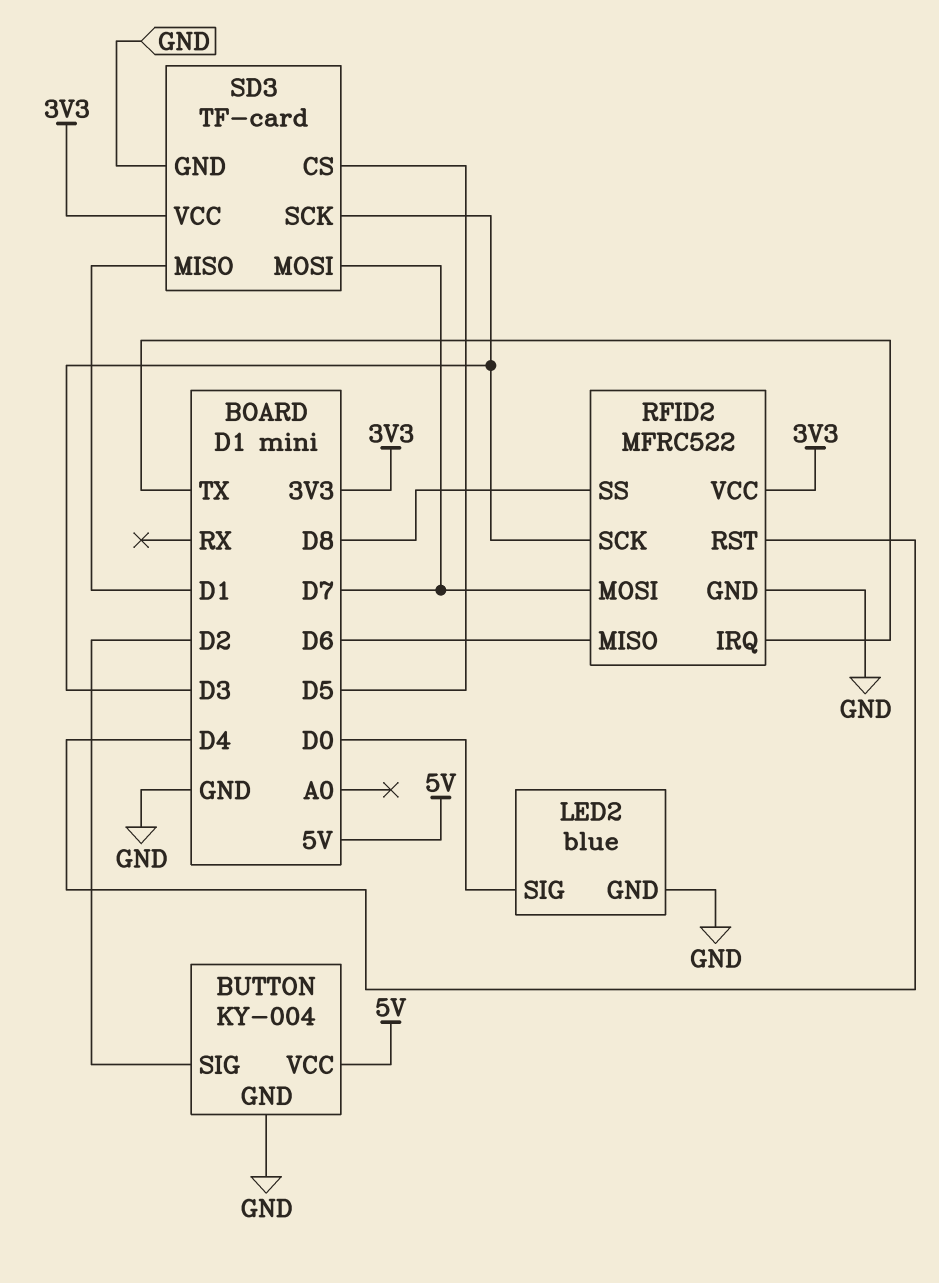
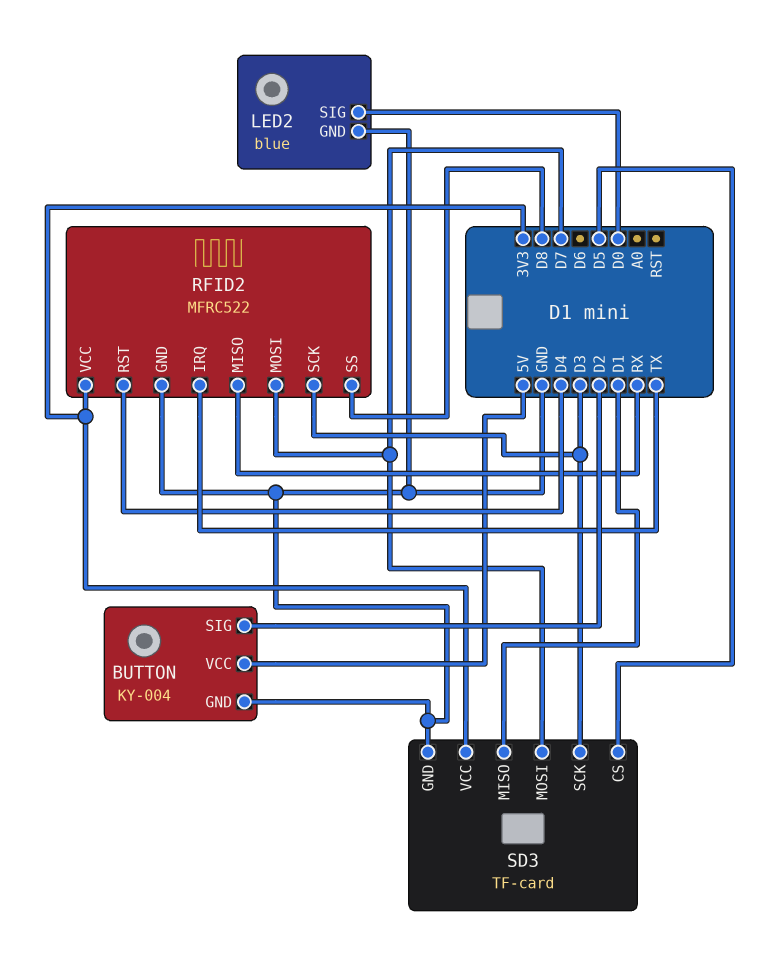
RFID2 pin MISO: D6 -> RX

